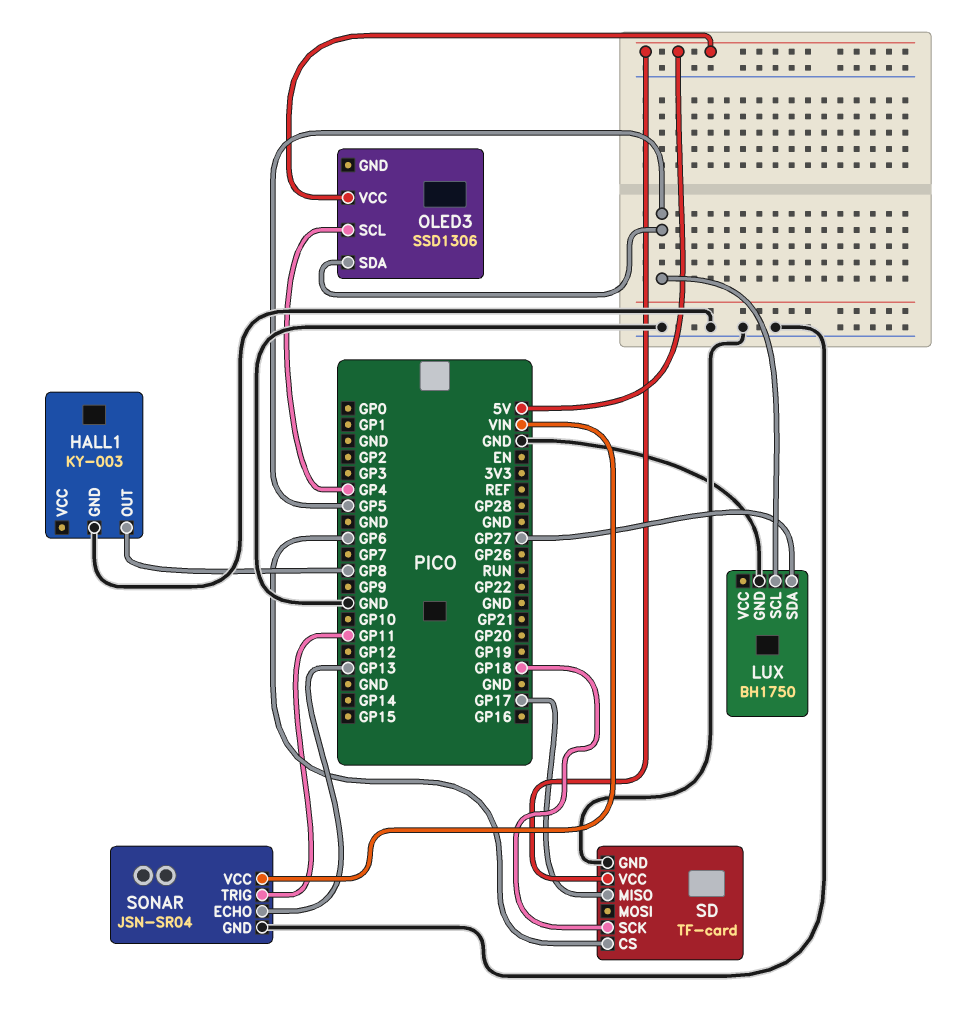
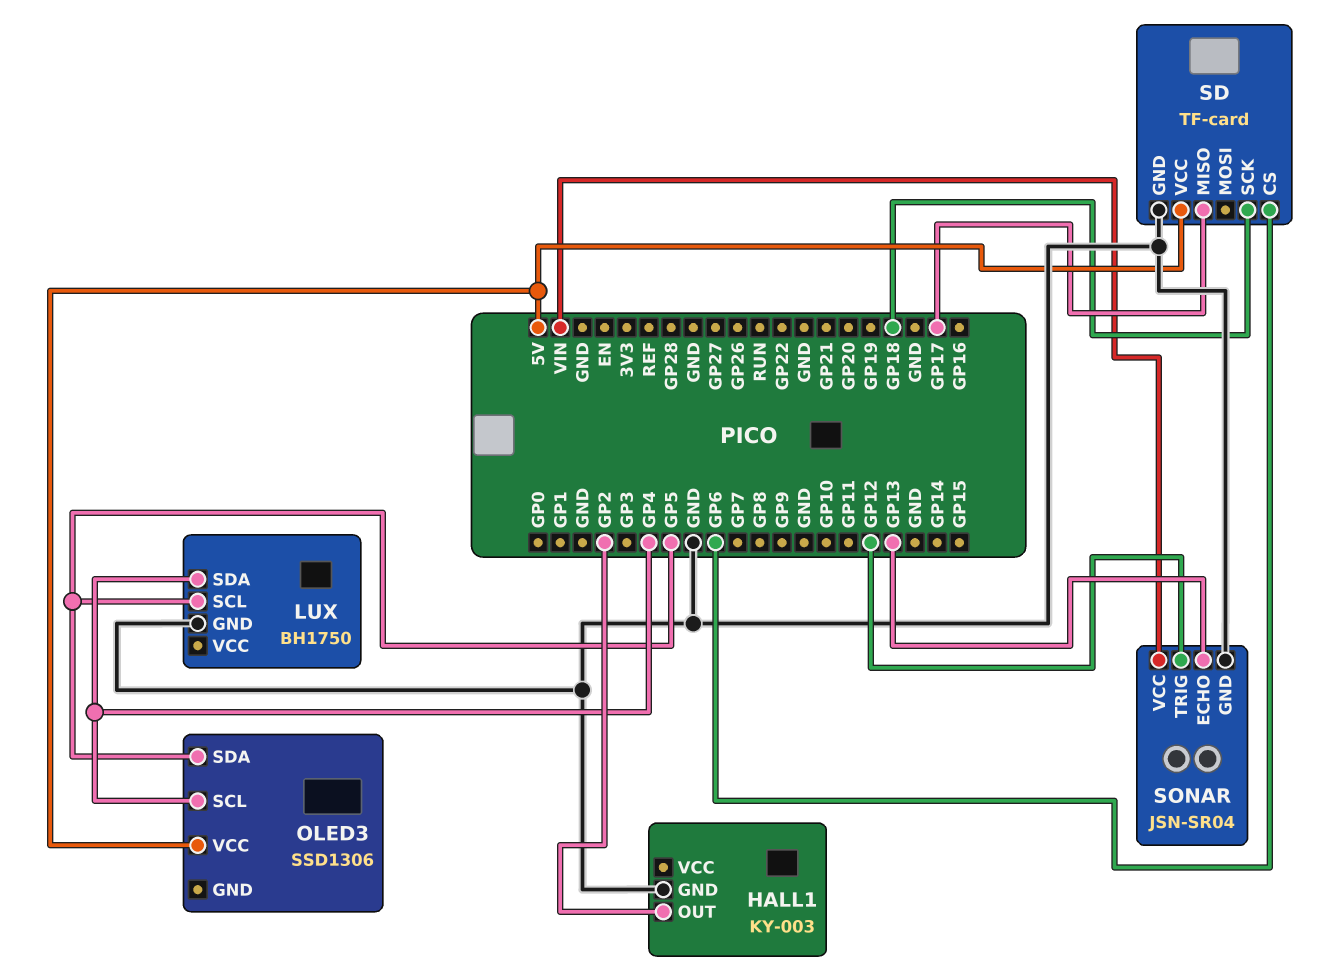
HALL1 pin OUT: GP8 -> GP2
LUX pin SDA: GP27 -> GP4
SONAR pin TRIG: GP11 -> GP12

